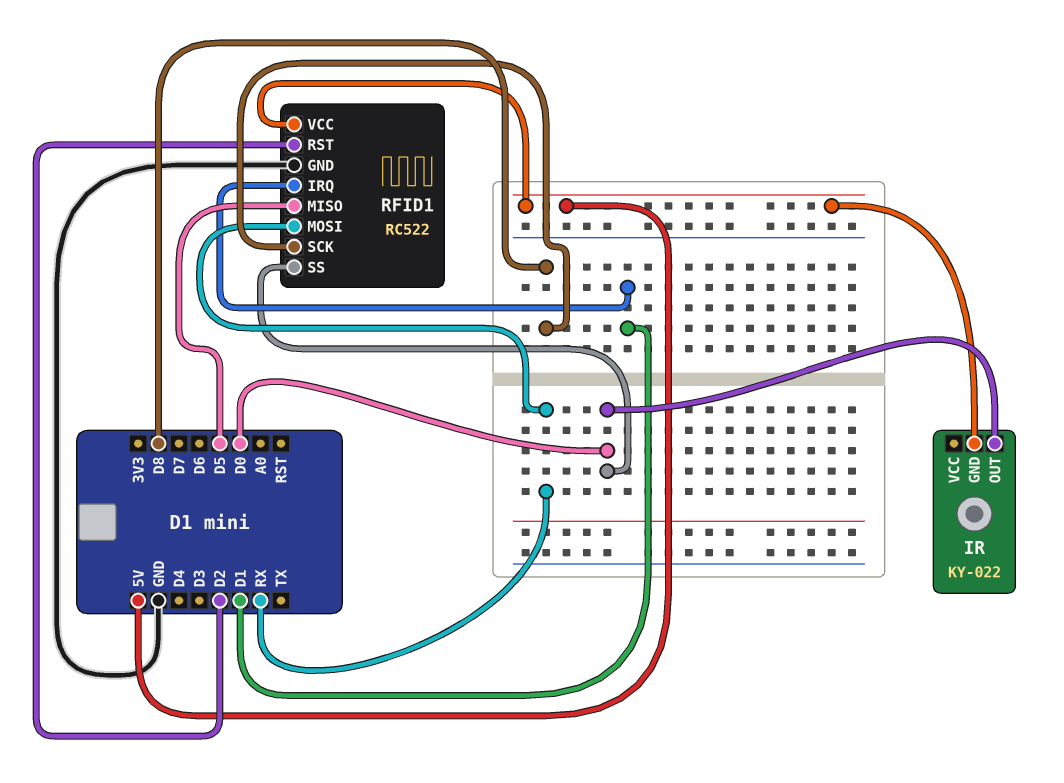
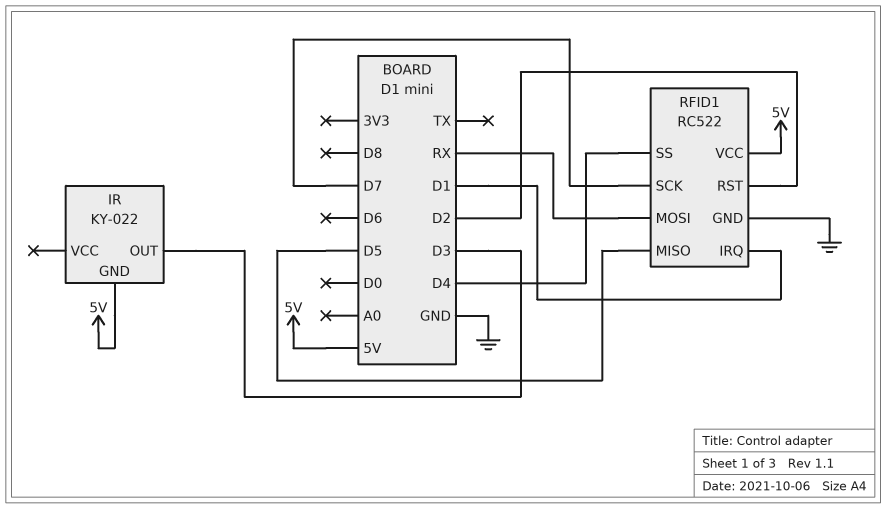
IR pin OUT: D0 -> D3
RFID1 pin SCK: D8 -> D7
RFID1 pin SS: D0 -> D4

